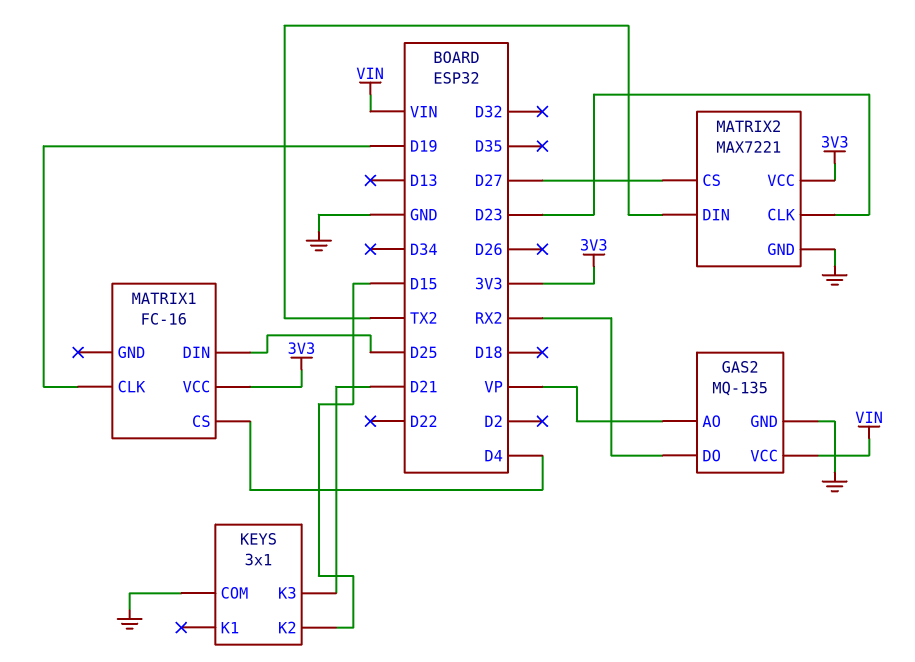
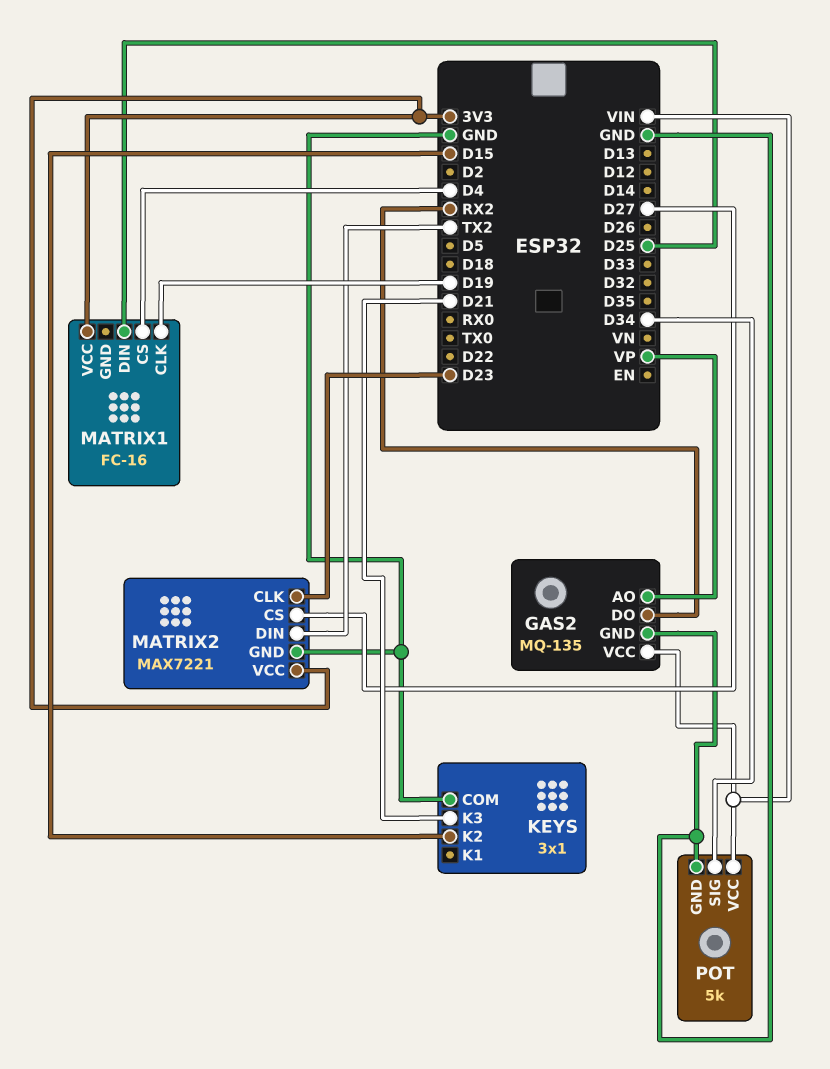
POT: none -> 5k
POT pin GND: none -> GND
POT pin SIG: none -> D34
POT pin VCC: none -> VIN

